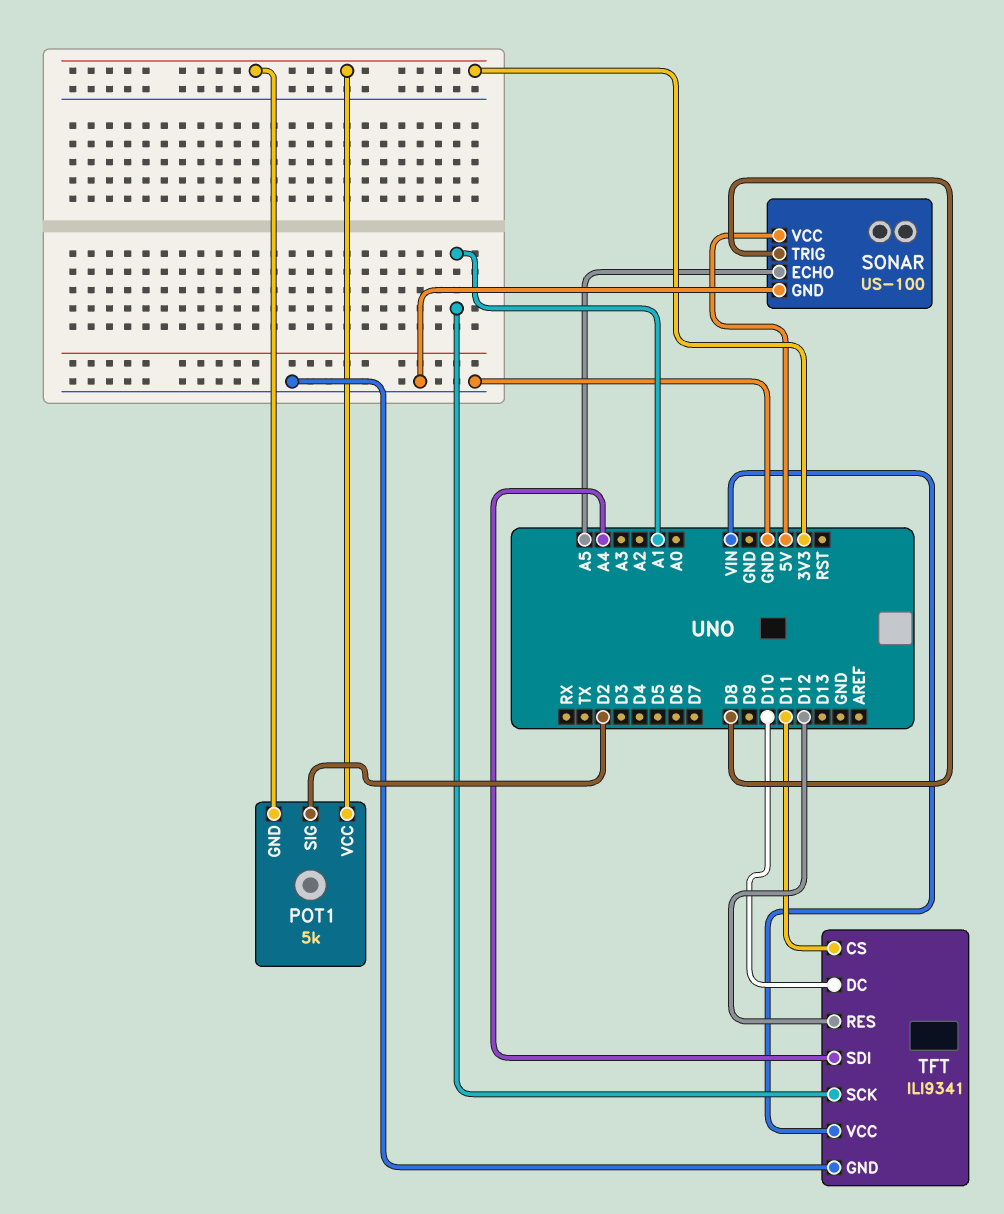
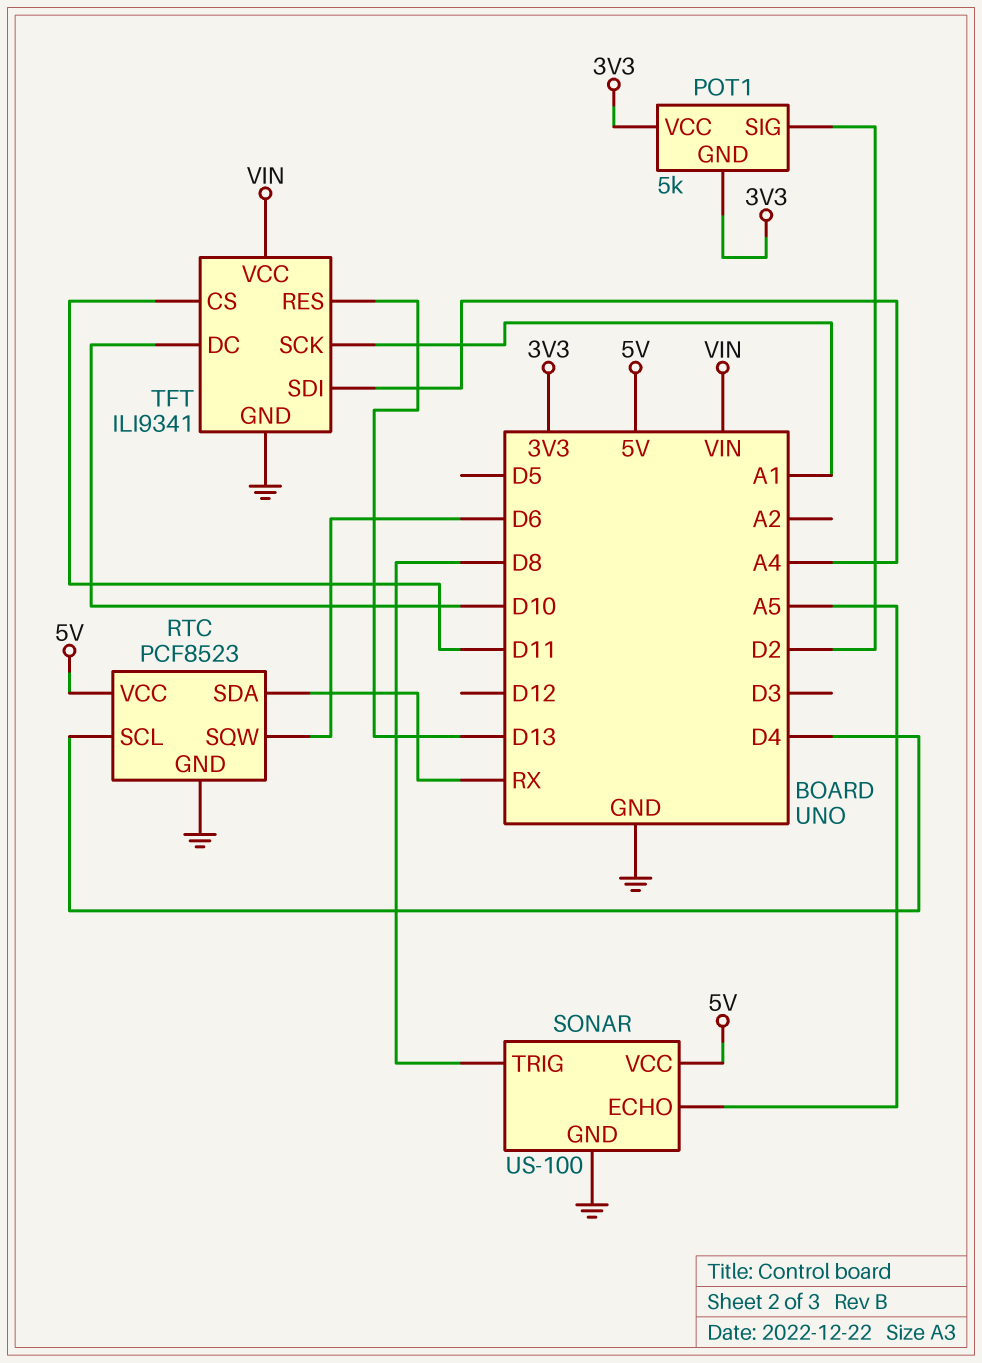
RTC: none -> PCF8523
RTC pin GND: none -> GND
RTC pin SCL: none -> D4
RTC pin SDA: none -> RX
RTC pin SQW: none -> D6
RTC pin VCC: none -> 5V
TFT pin RES: D12 -> D13

